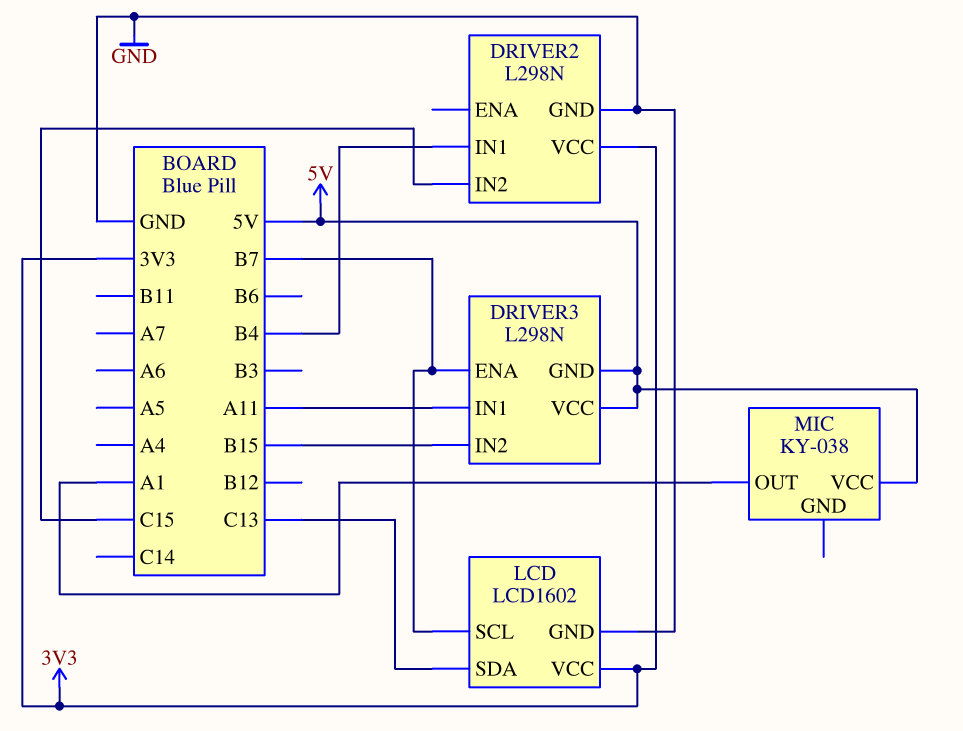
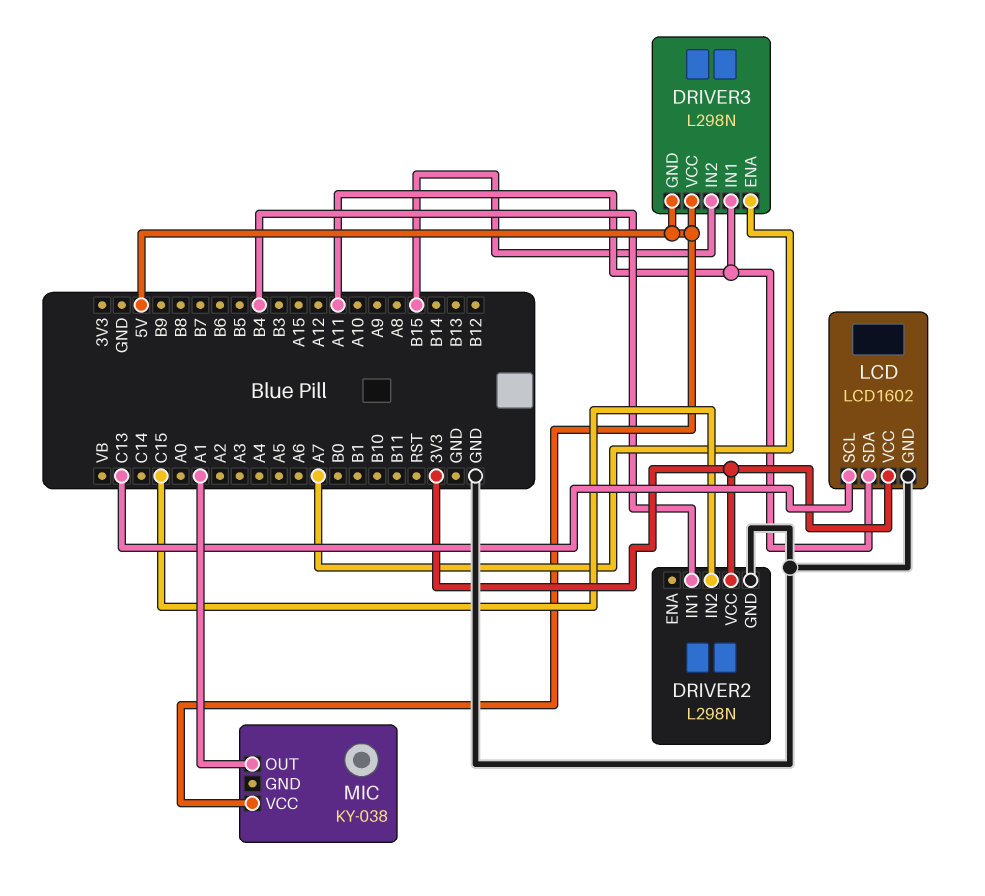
DRIVER3 pin ENA: B7 -> A7
LCD pin SCL: B7 -> C13
LCD pin SDA: C13 -> A11

